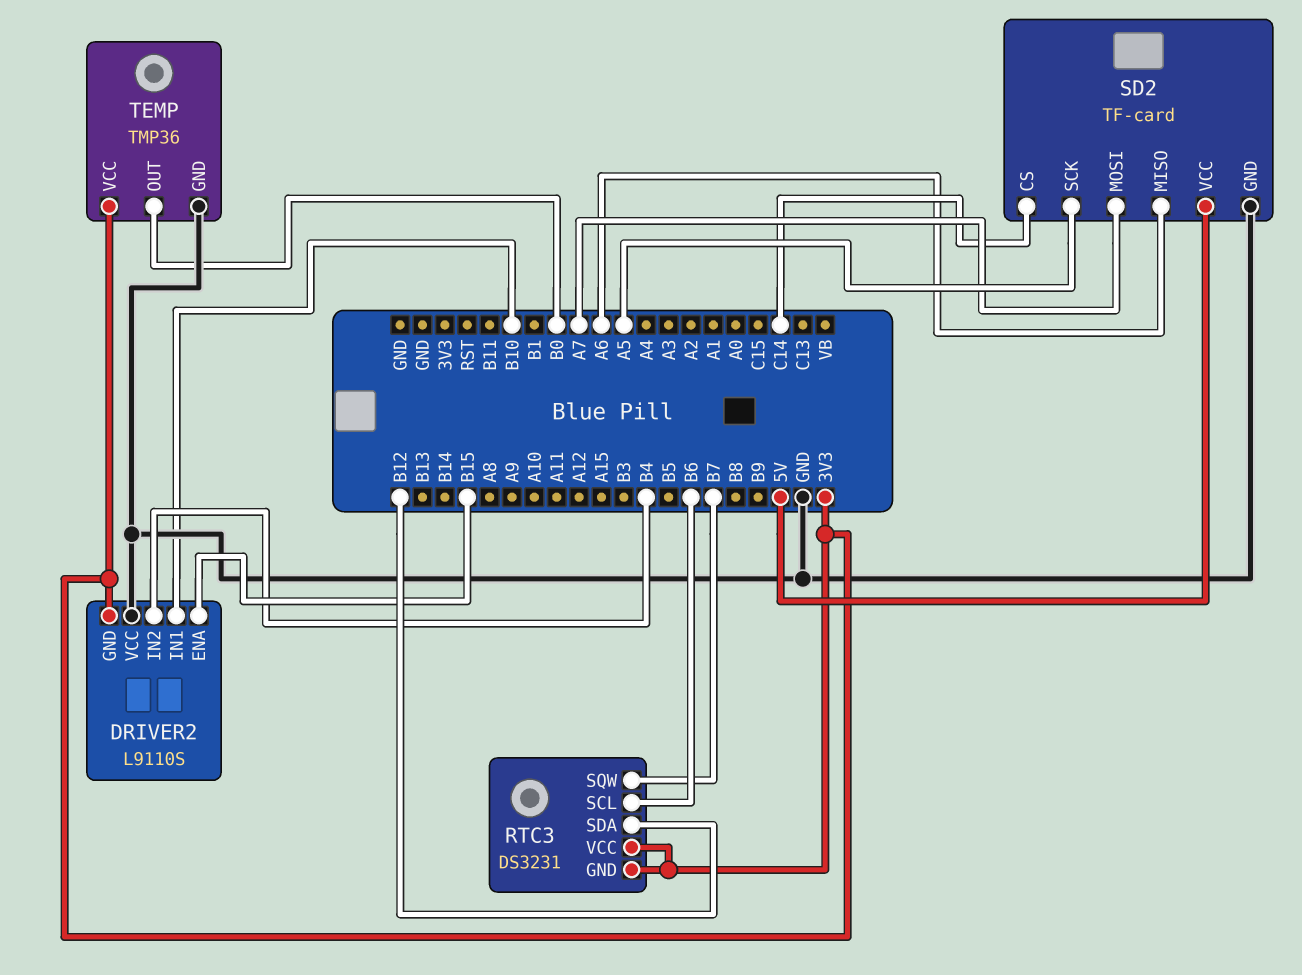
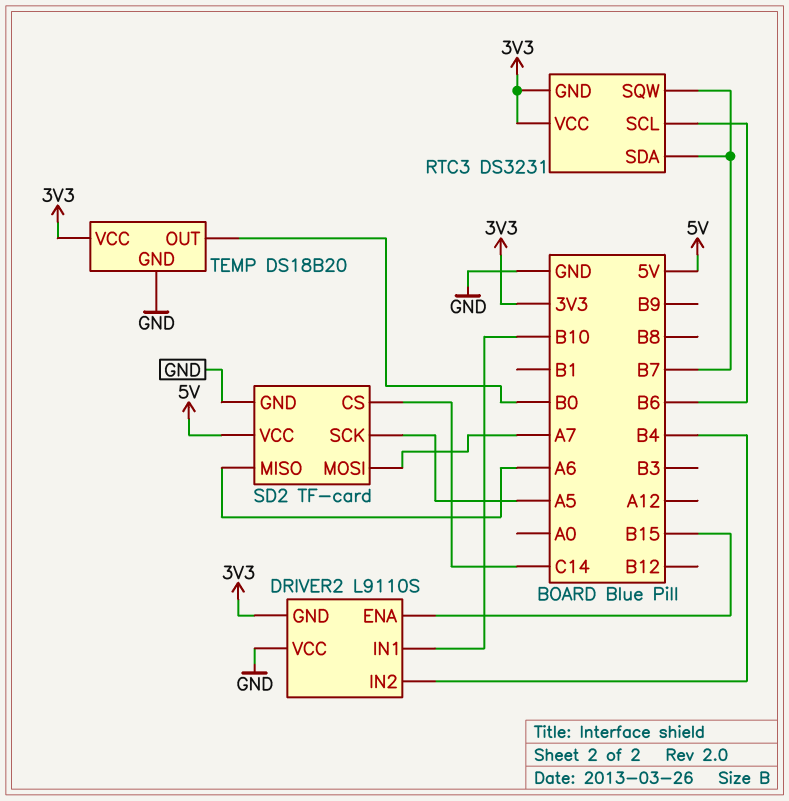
RTC3 pin SDA: B12 -> B7
TEMP: TMP36 -> DS18B20

